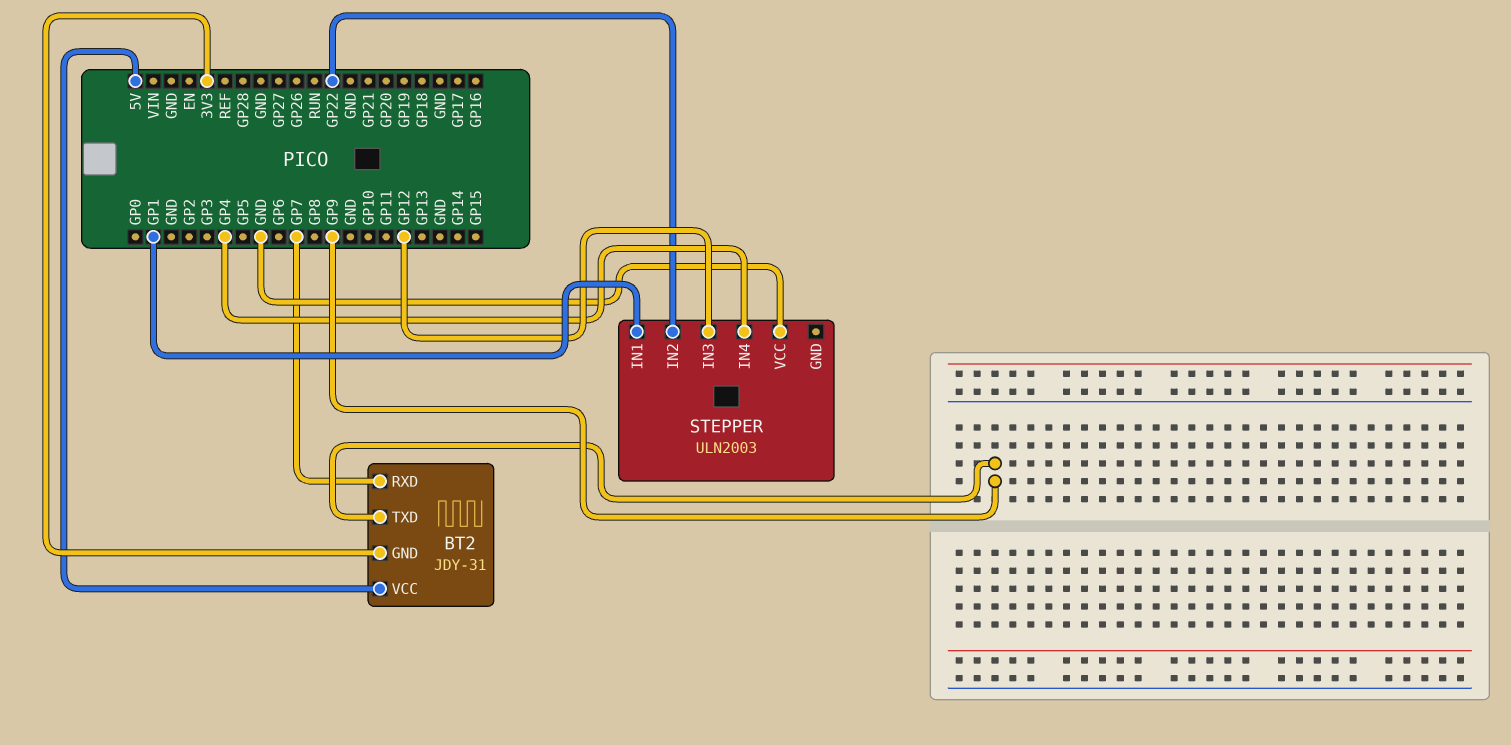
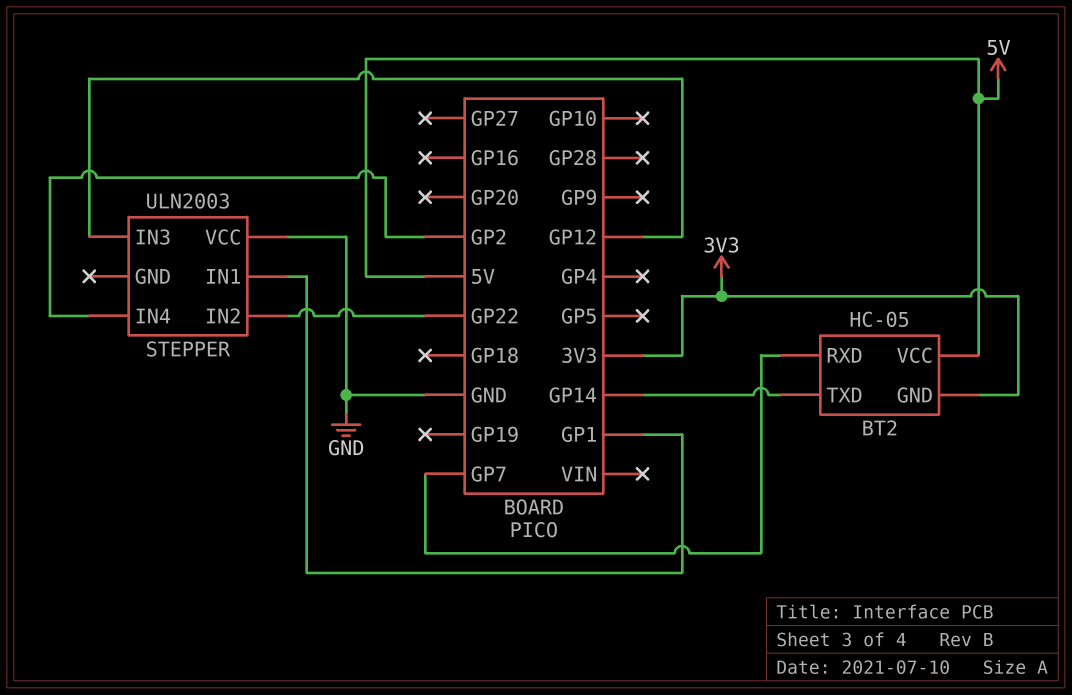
BT2: JDY-31 -> HC-05
BT2 pin TXD: GP9 -> GP14
STEPPER pin IN4: GP4 -> GP2

